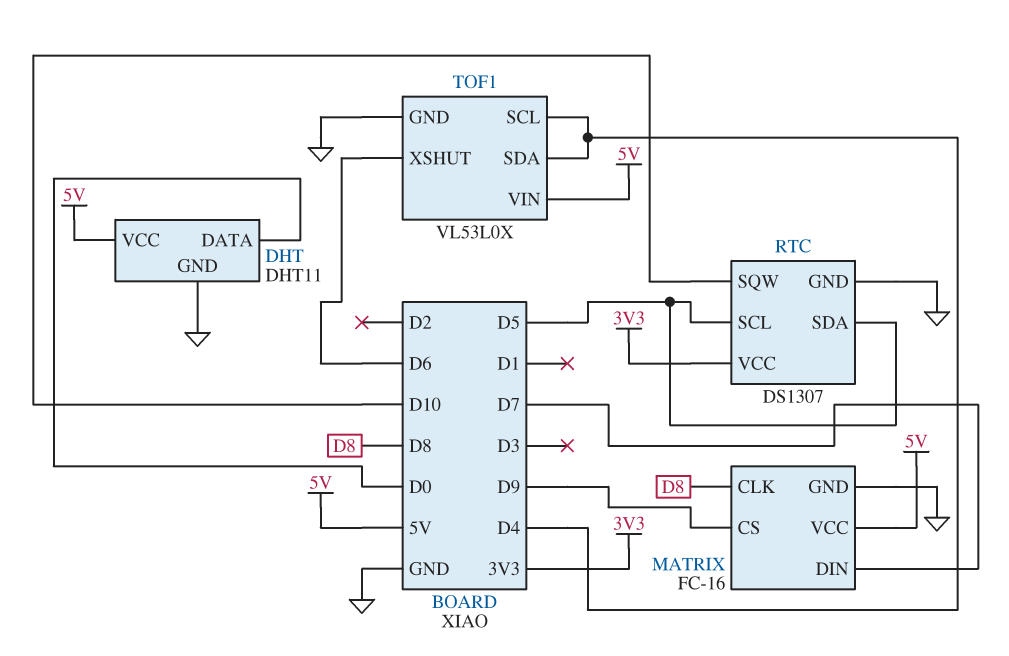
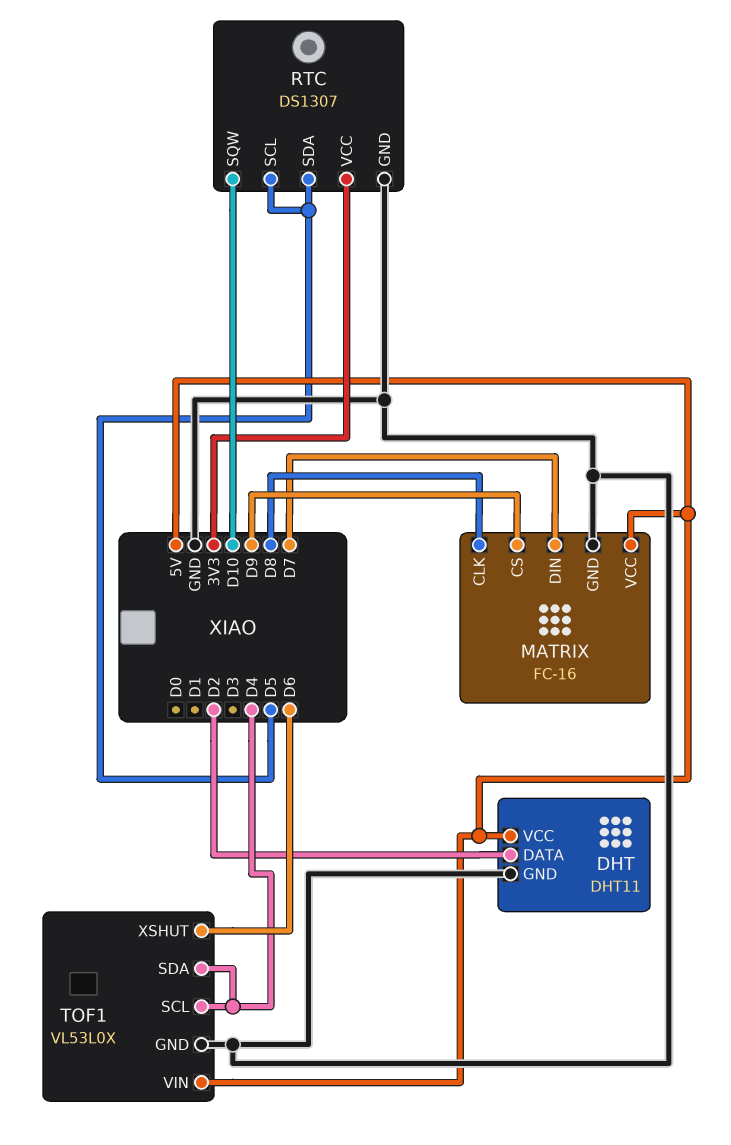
DHT pin DATA: D0 -> D2

